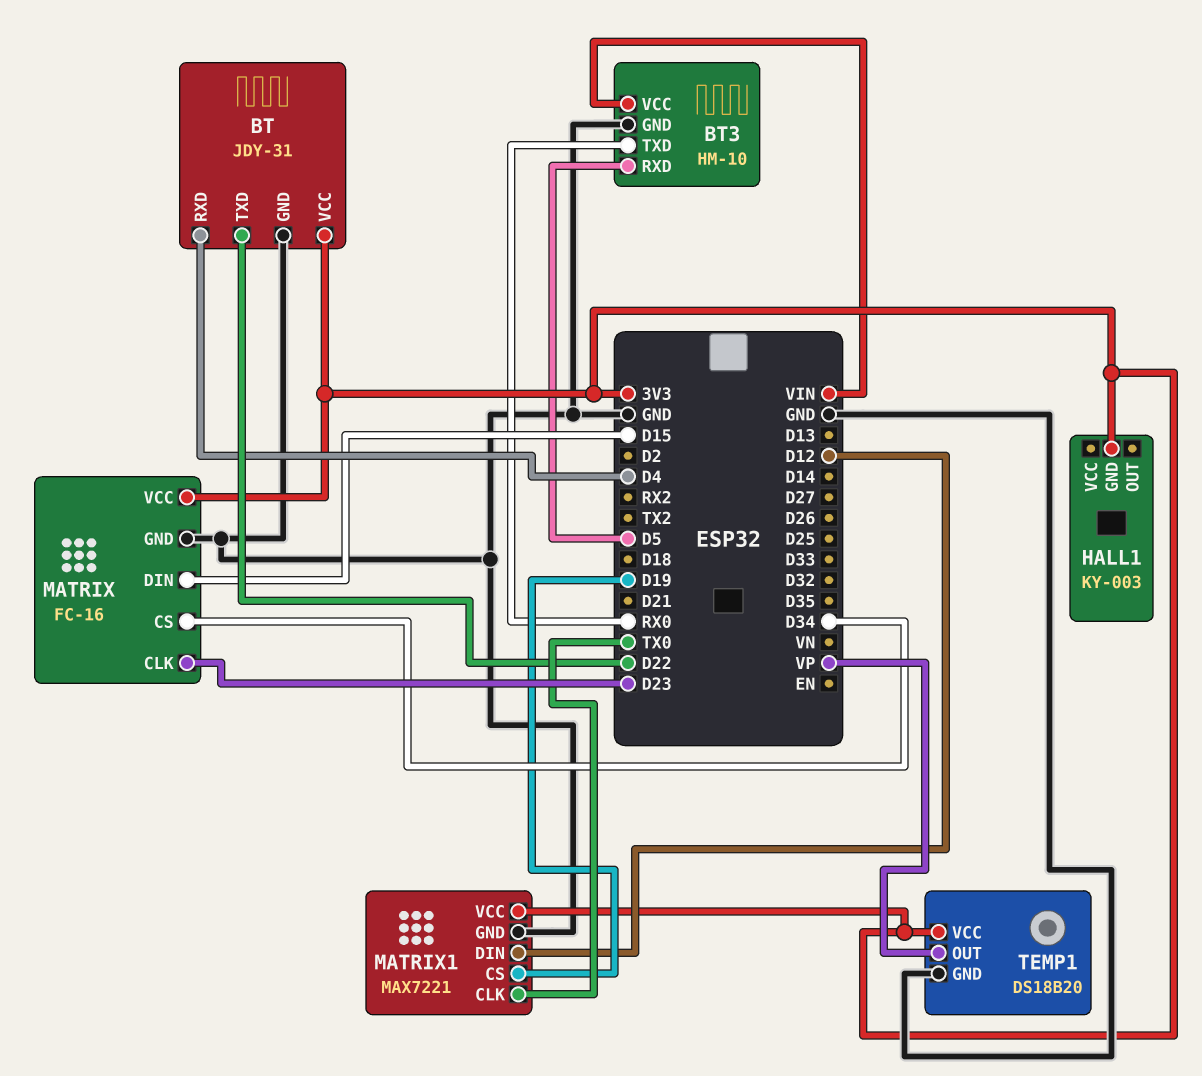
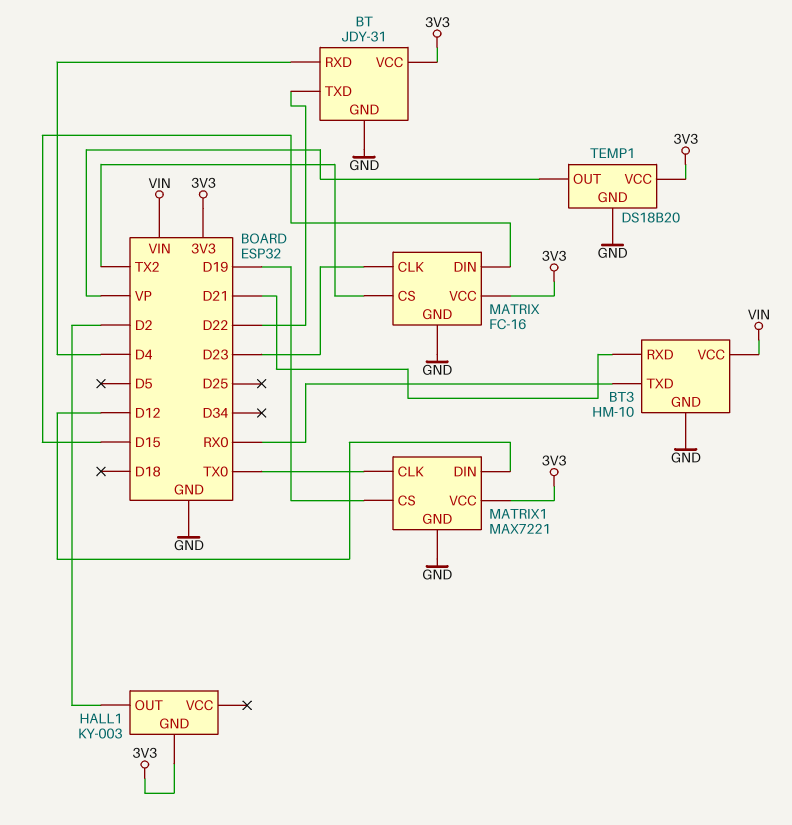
BT3 pin RXD: D5 -> D21
HALL1 pin OUT: none -> D2
MATRIX pin CS: D34 -> TX2

